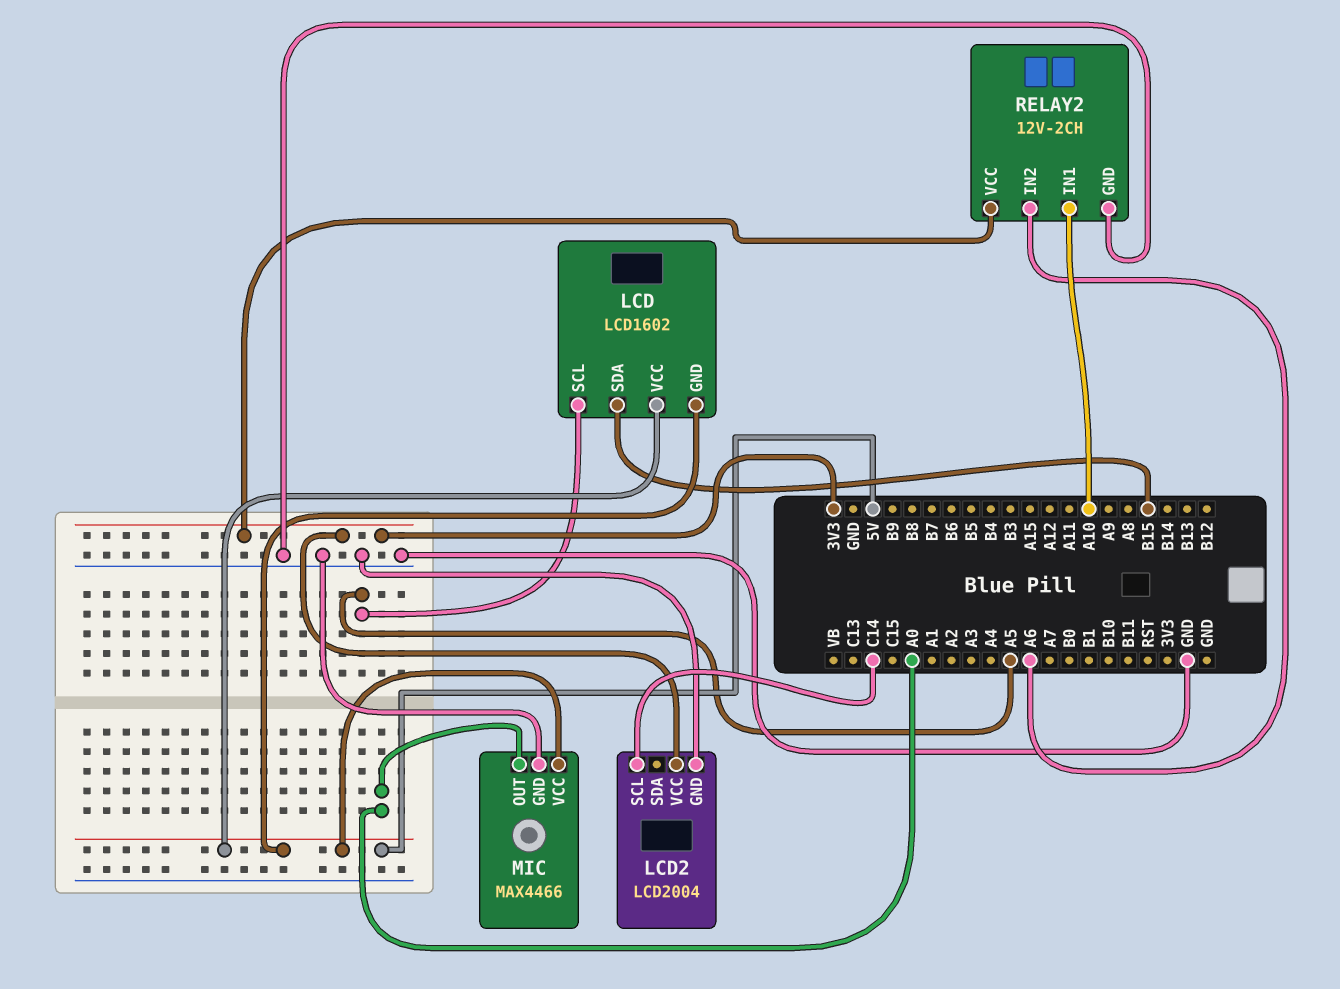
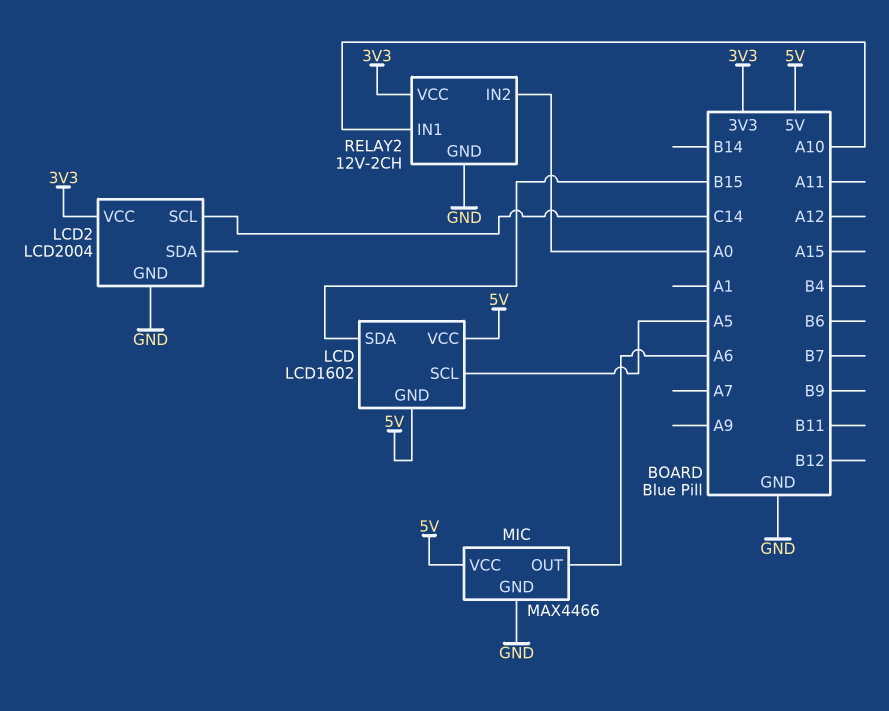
MIC pin OUT: A0 -> A6
RELAY2 pin IN2: A6 -> A0

